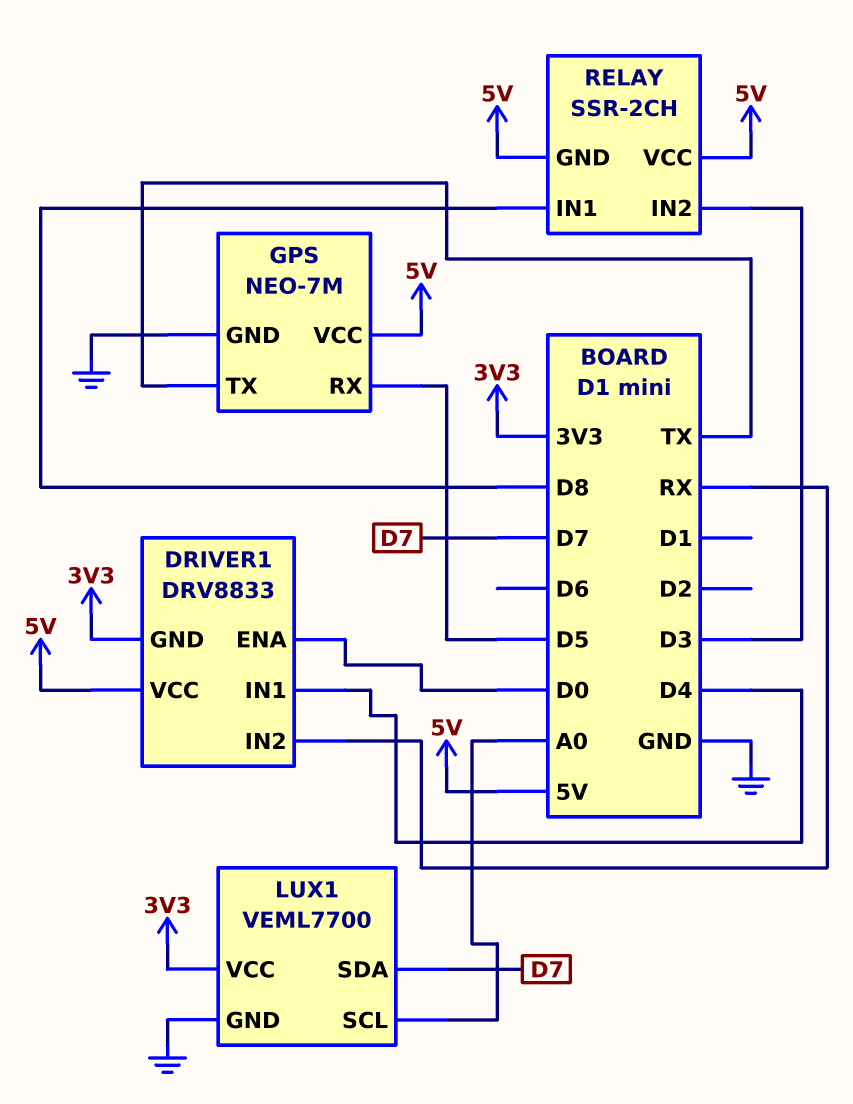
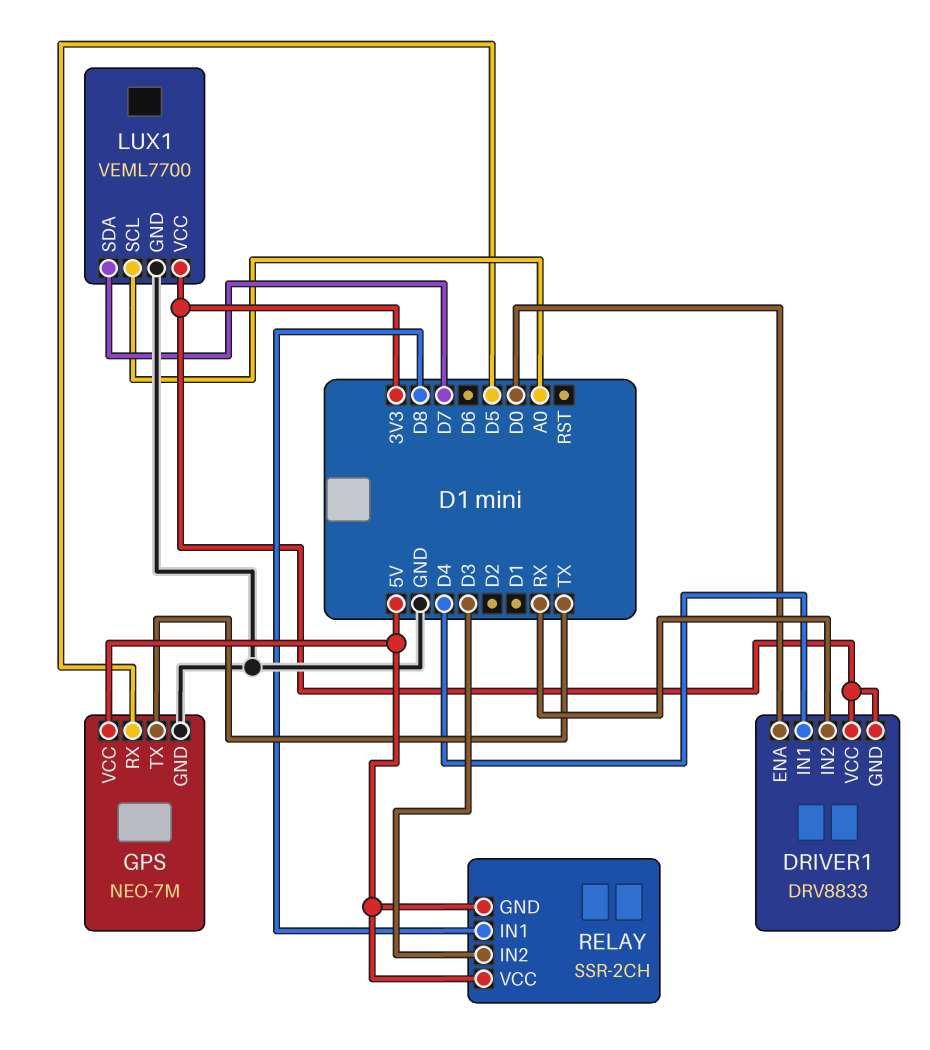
DRIVER1 pin VCC: 5V -> 3V3

